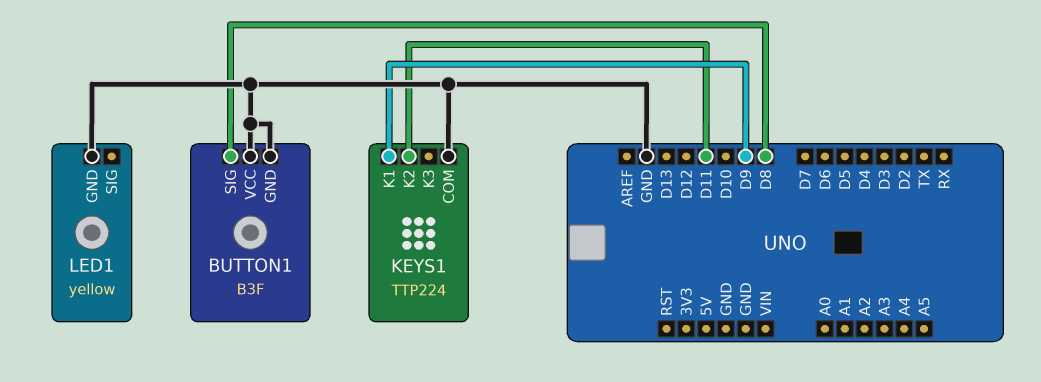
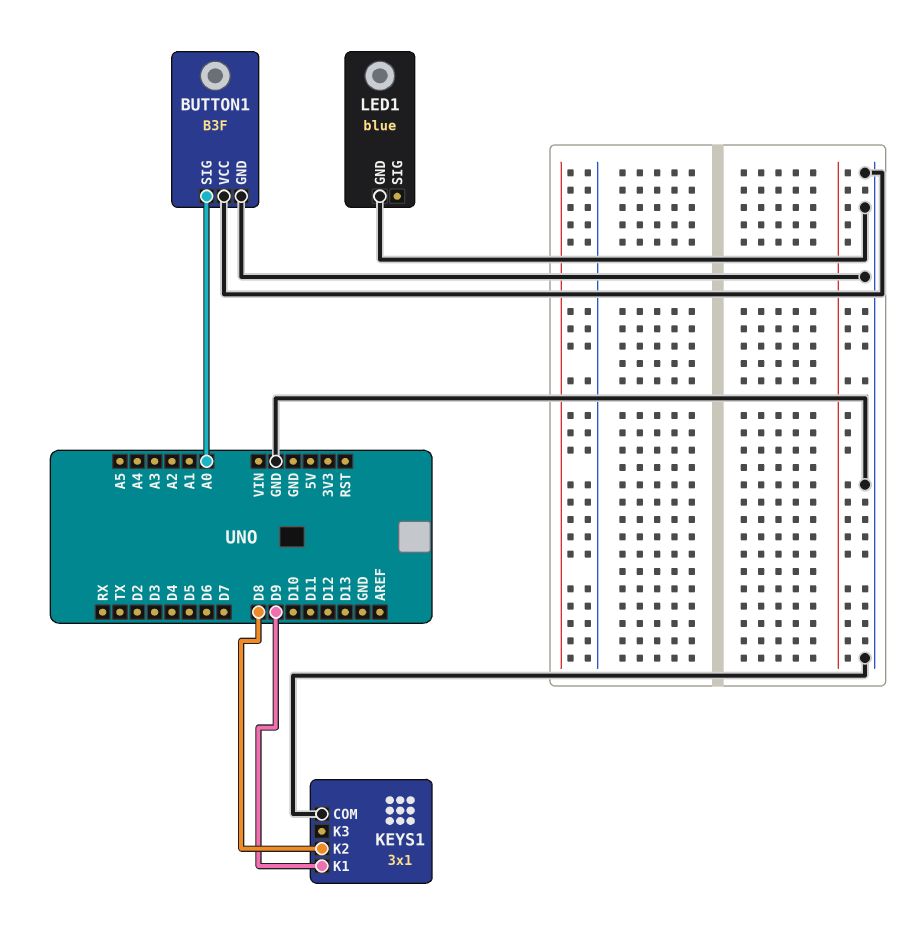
BUTTON1 pin SIG: D8 -> A0
KEYS1: TTP224 -> 3x1
KEYS1 pin K2: D11 -> D8
LED1: yellow -> blue

